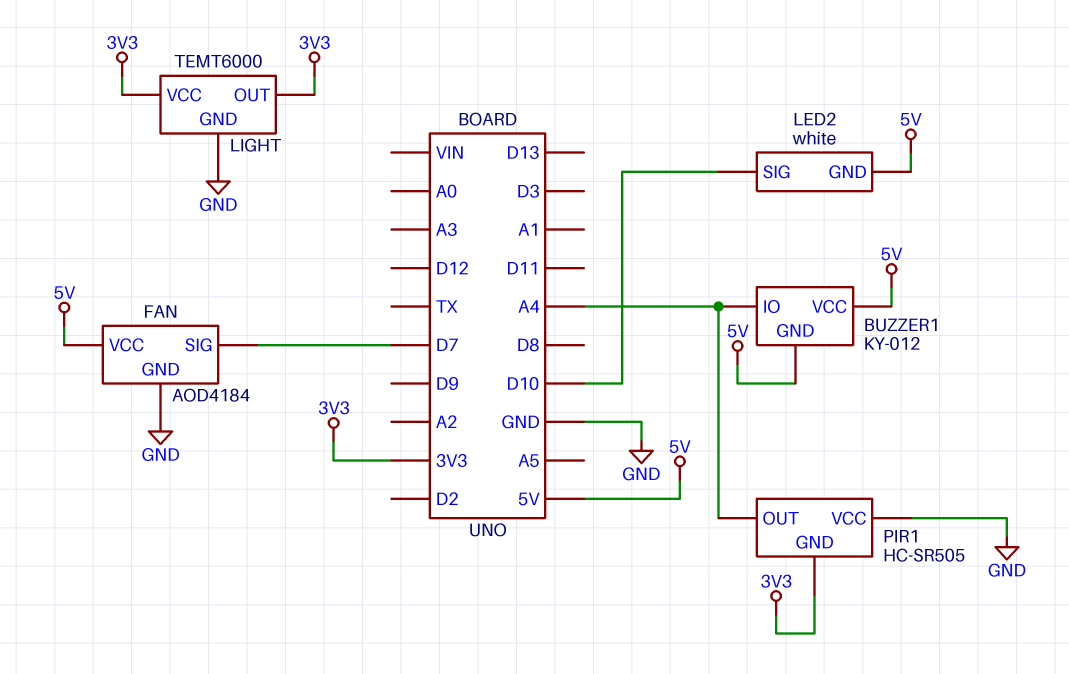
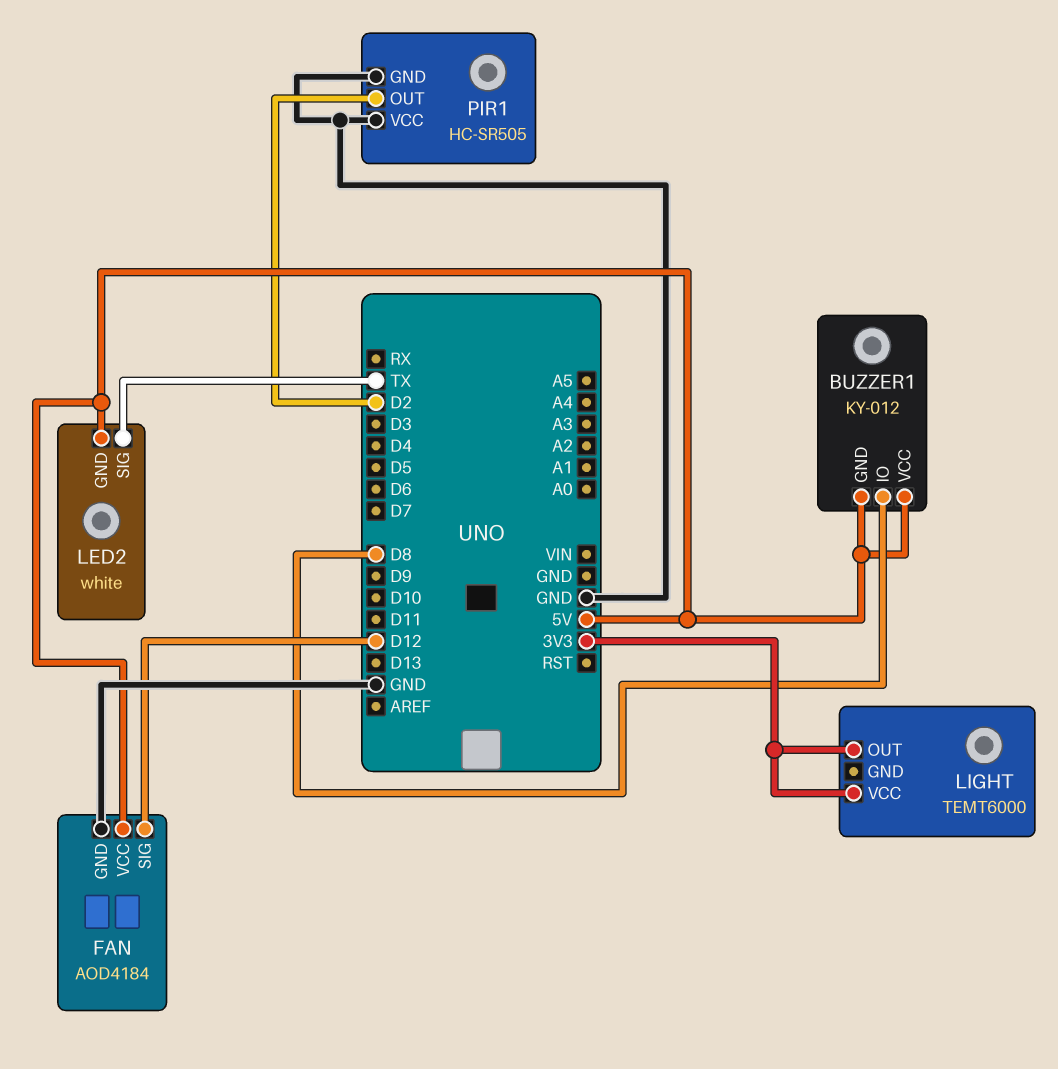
BUZZER1 pin IO: A4 -> D8
FAN pin SIG: D7 -> D12
LED2 pin SIG: D10 -> TX
LIGHT pin GND: GND -> none
PIR1 pin GND: 3V3 -> GND
PIR1 pin OUT: A4 -> D2

